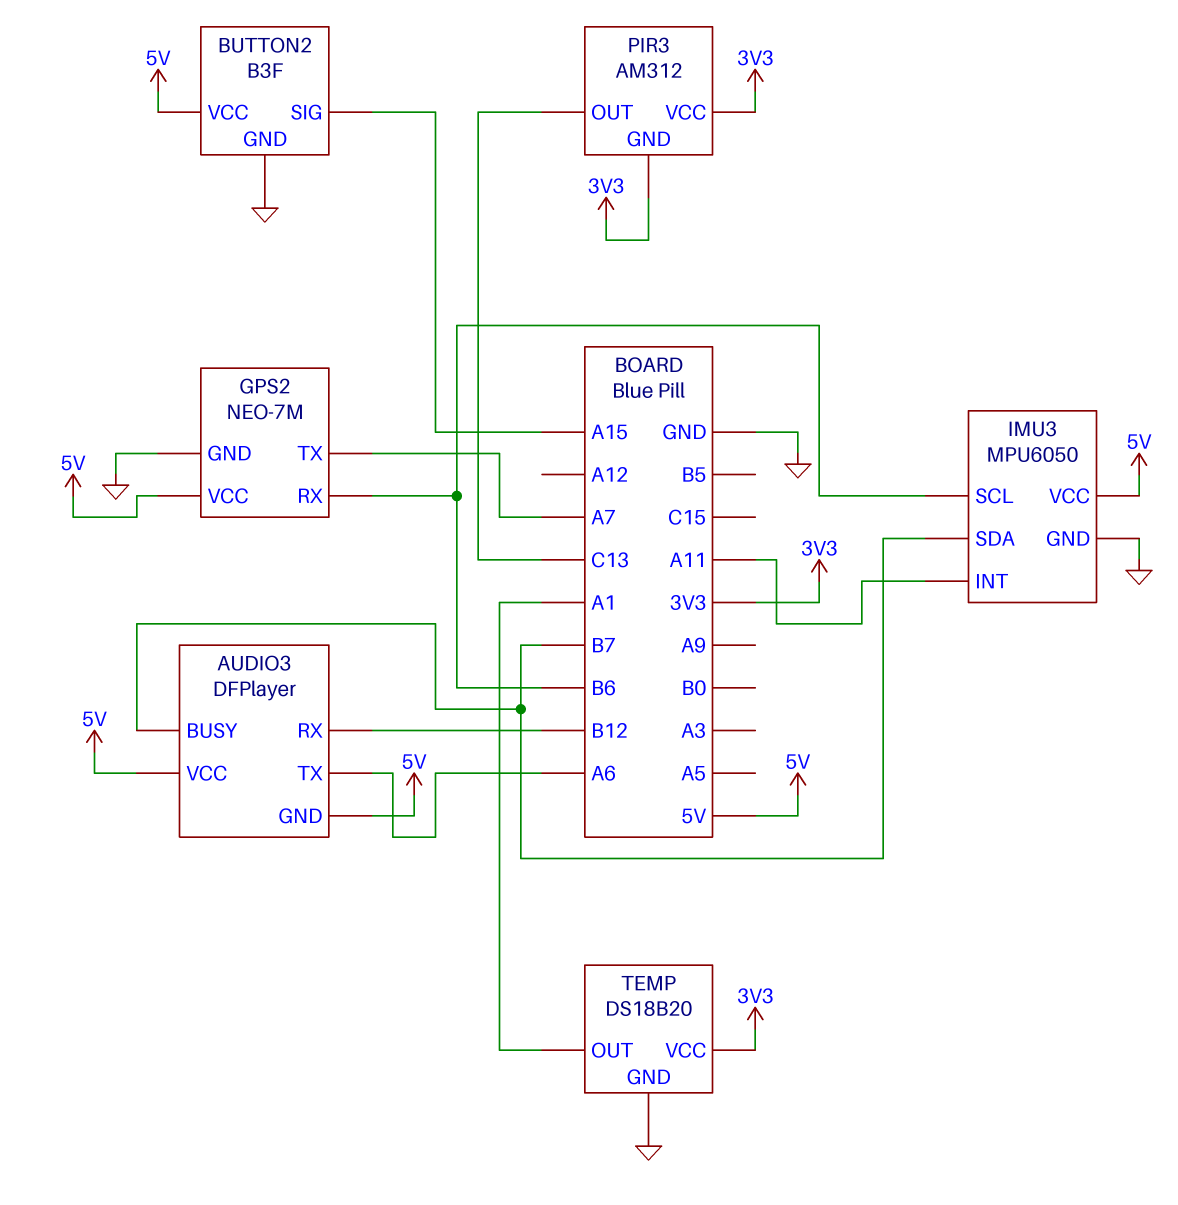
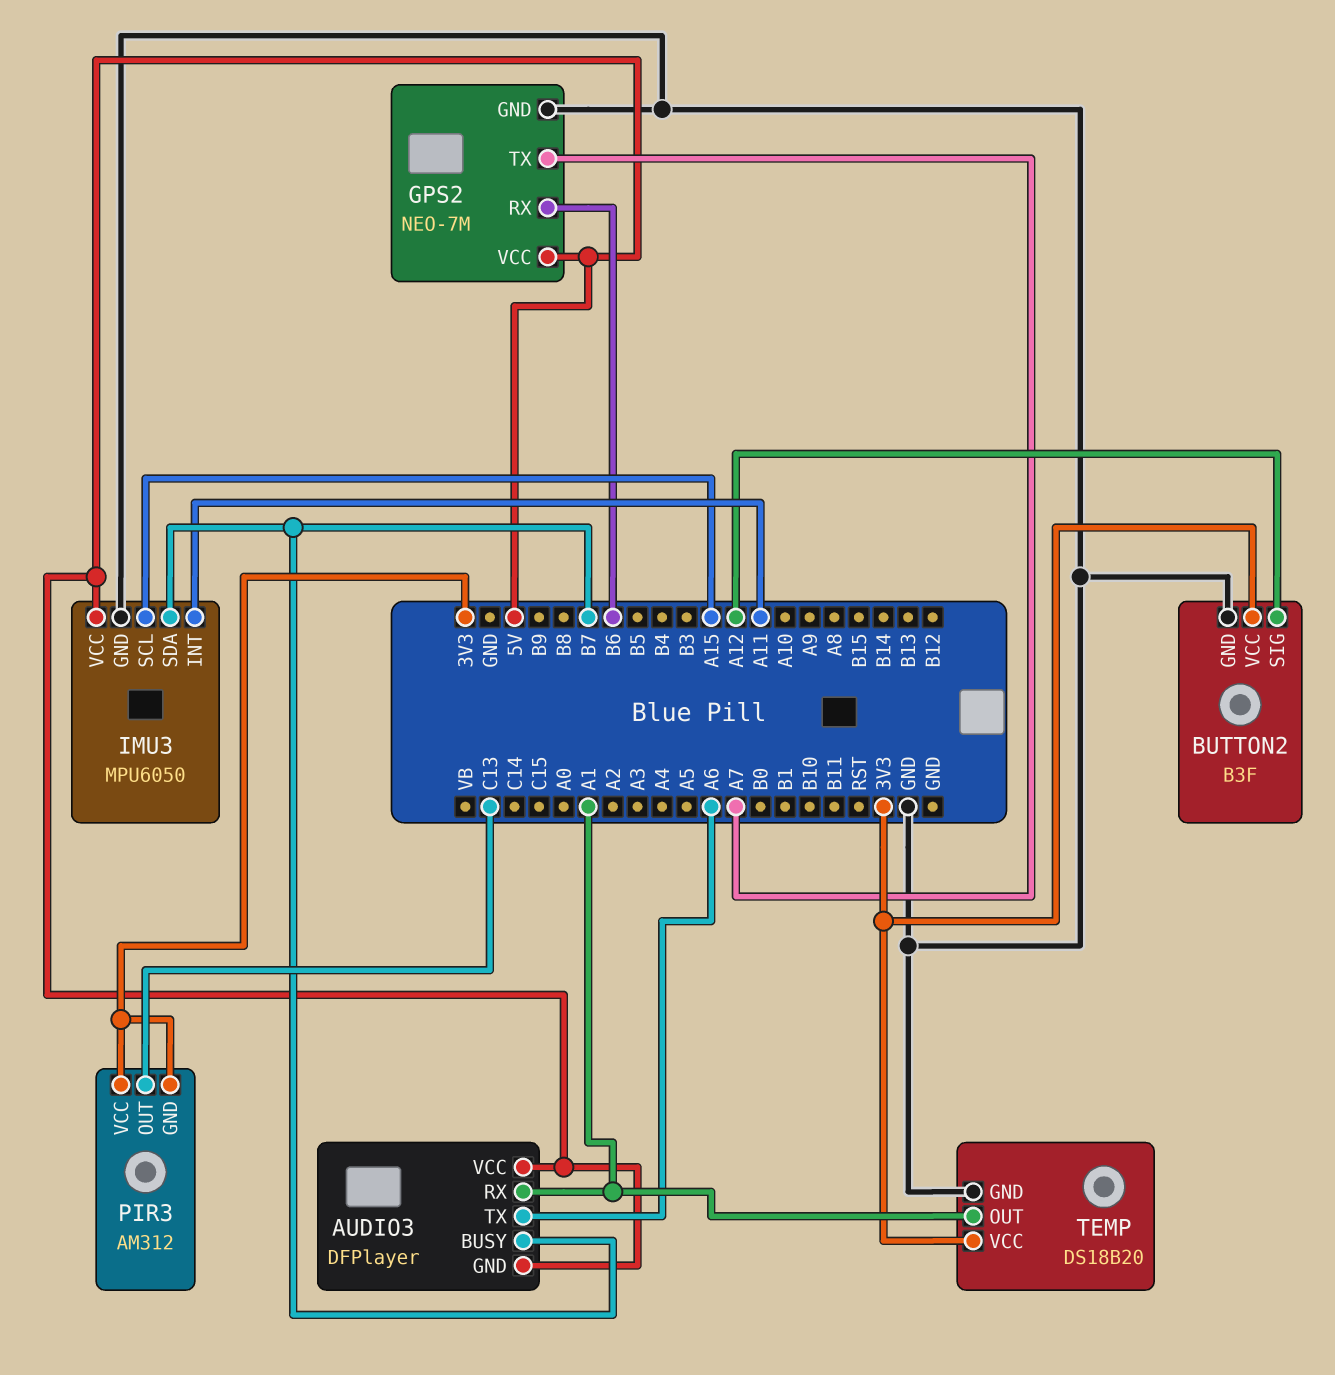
AUDIO3 pin RX: B12 -> A1
BUTTON2 pin SIG: A15 -> A12
BUTTON2 pin VCC: 5V -> 3V3
IMU3 pin SCL: B6 -> A15

